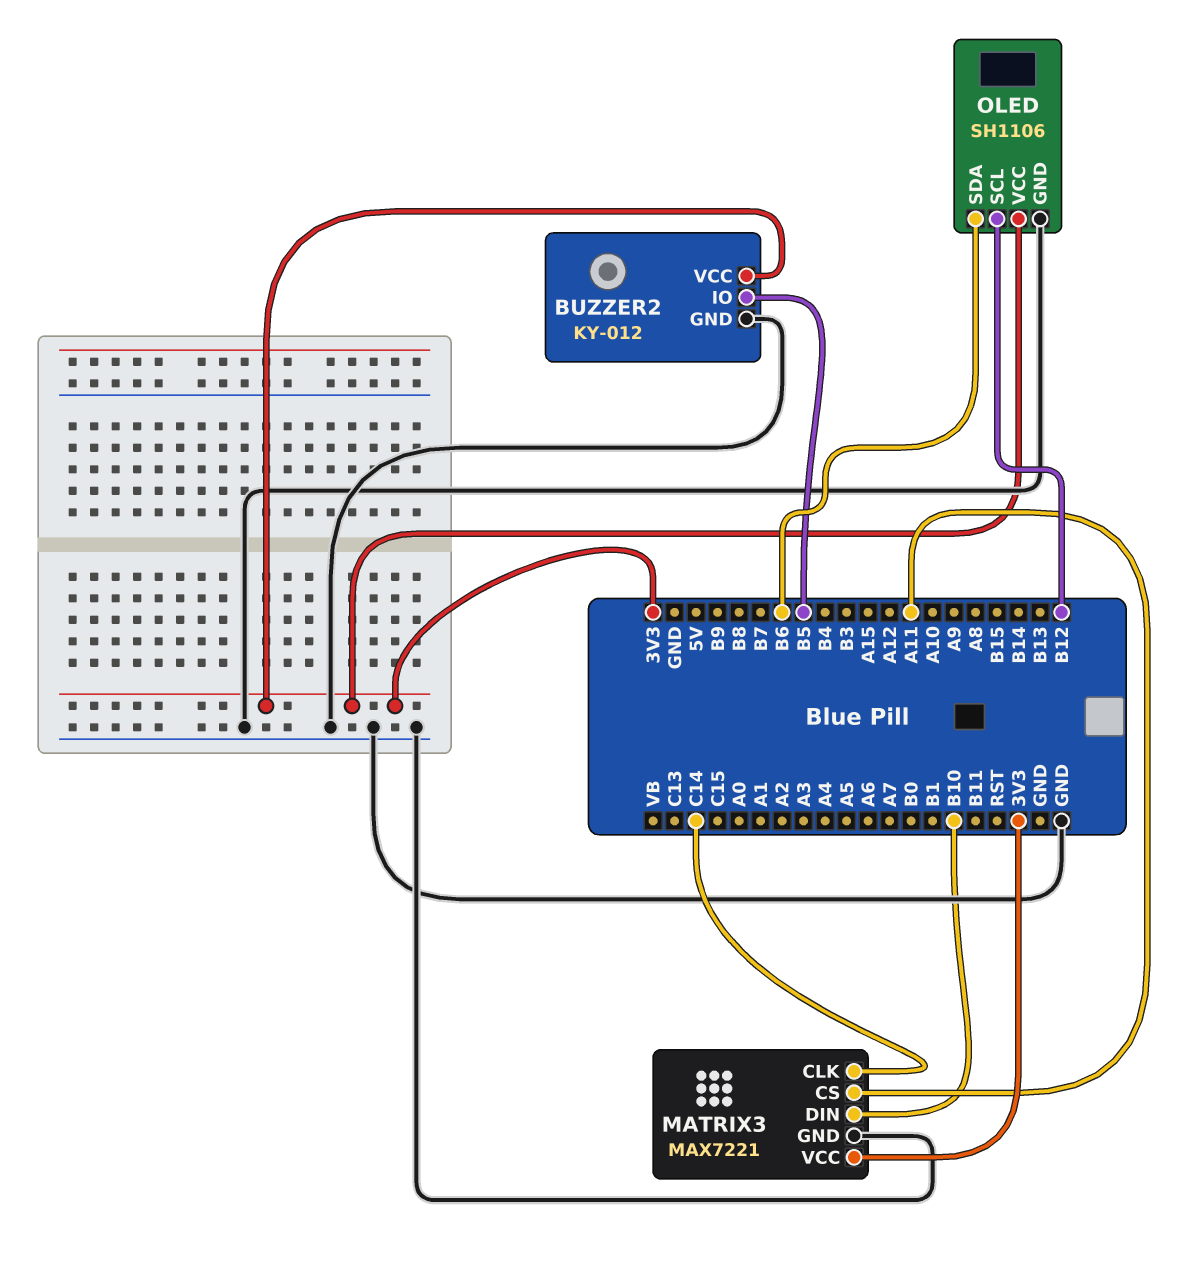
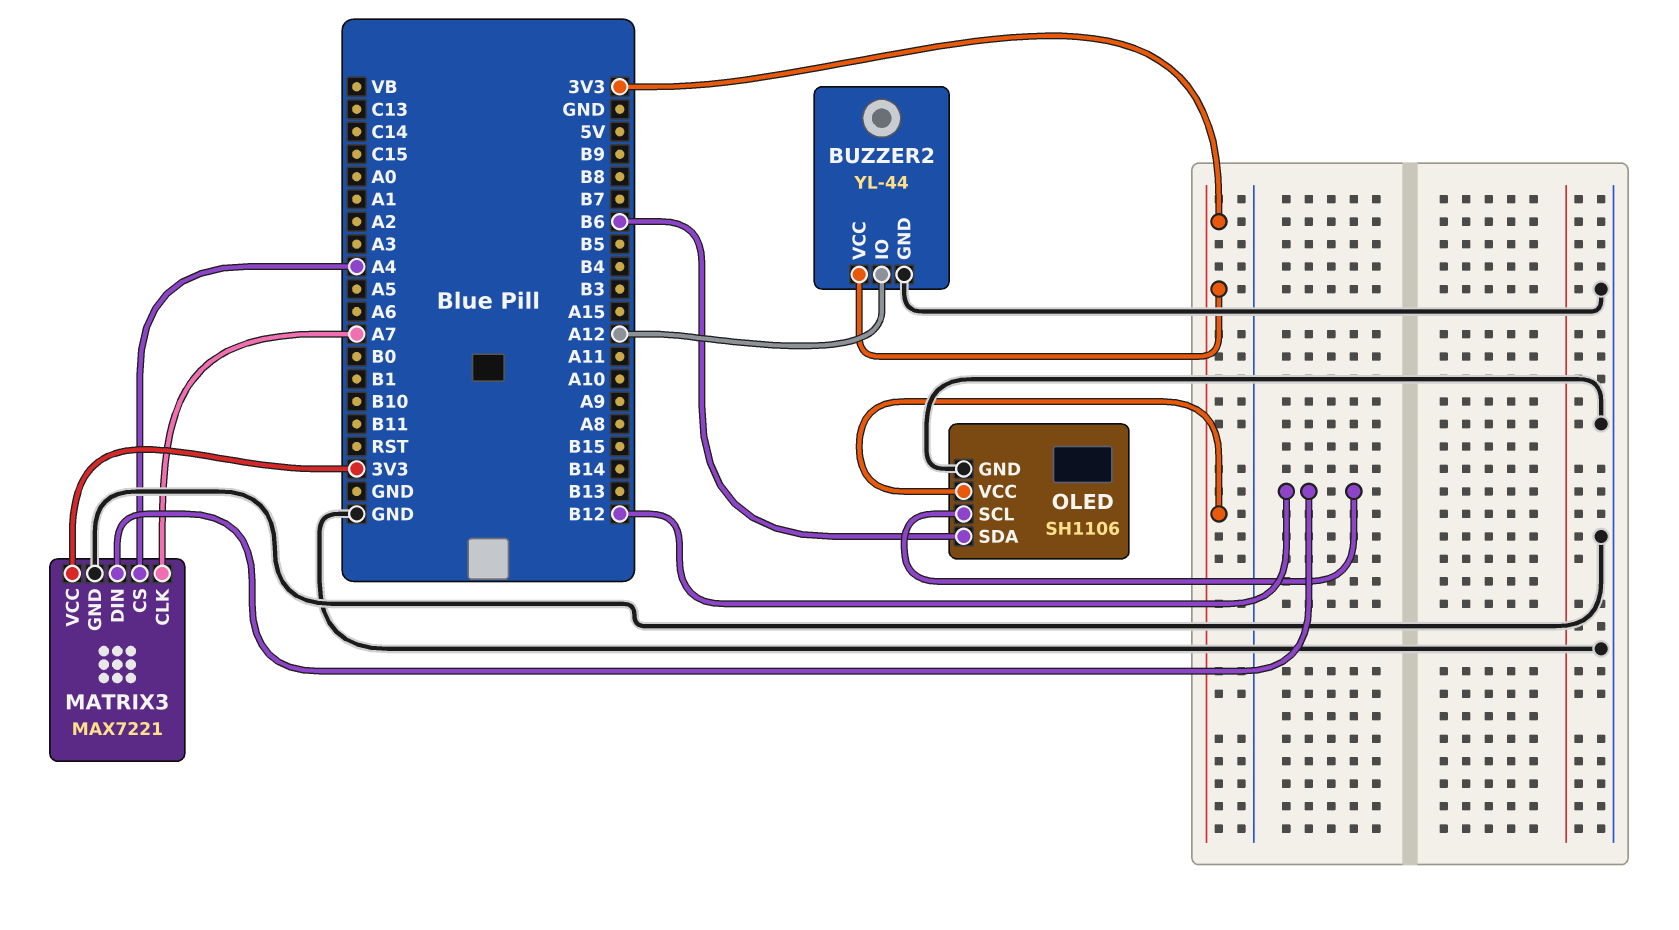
BUZZER2: KY-012 -> YL-44
BUZZER2 pin IO: B5 -> A12
MATRIX3 pin CLK: C14 -> A7
MATRIX3 pin CS: A11 -> A4
MATRIX3 pin DIN: B10 -> B12

